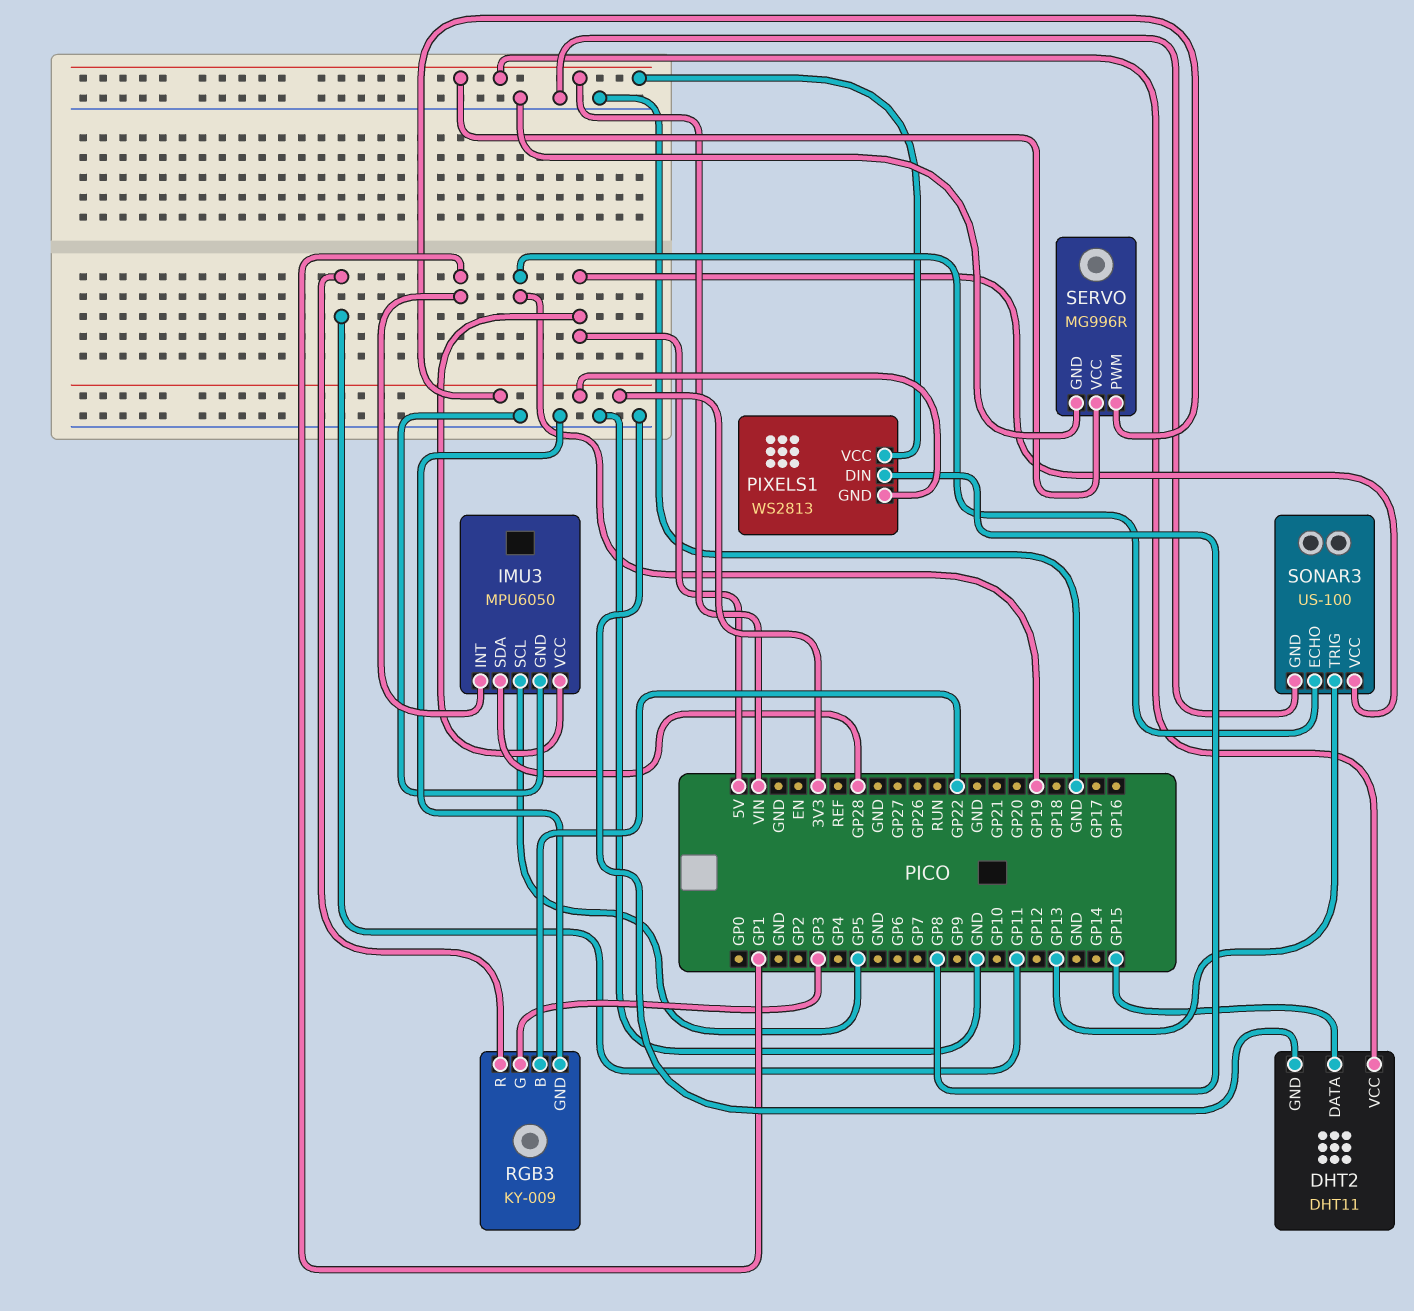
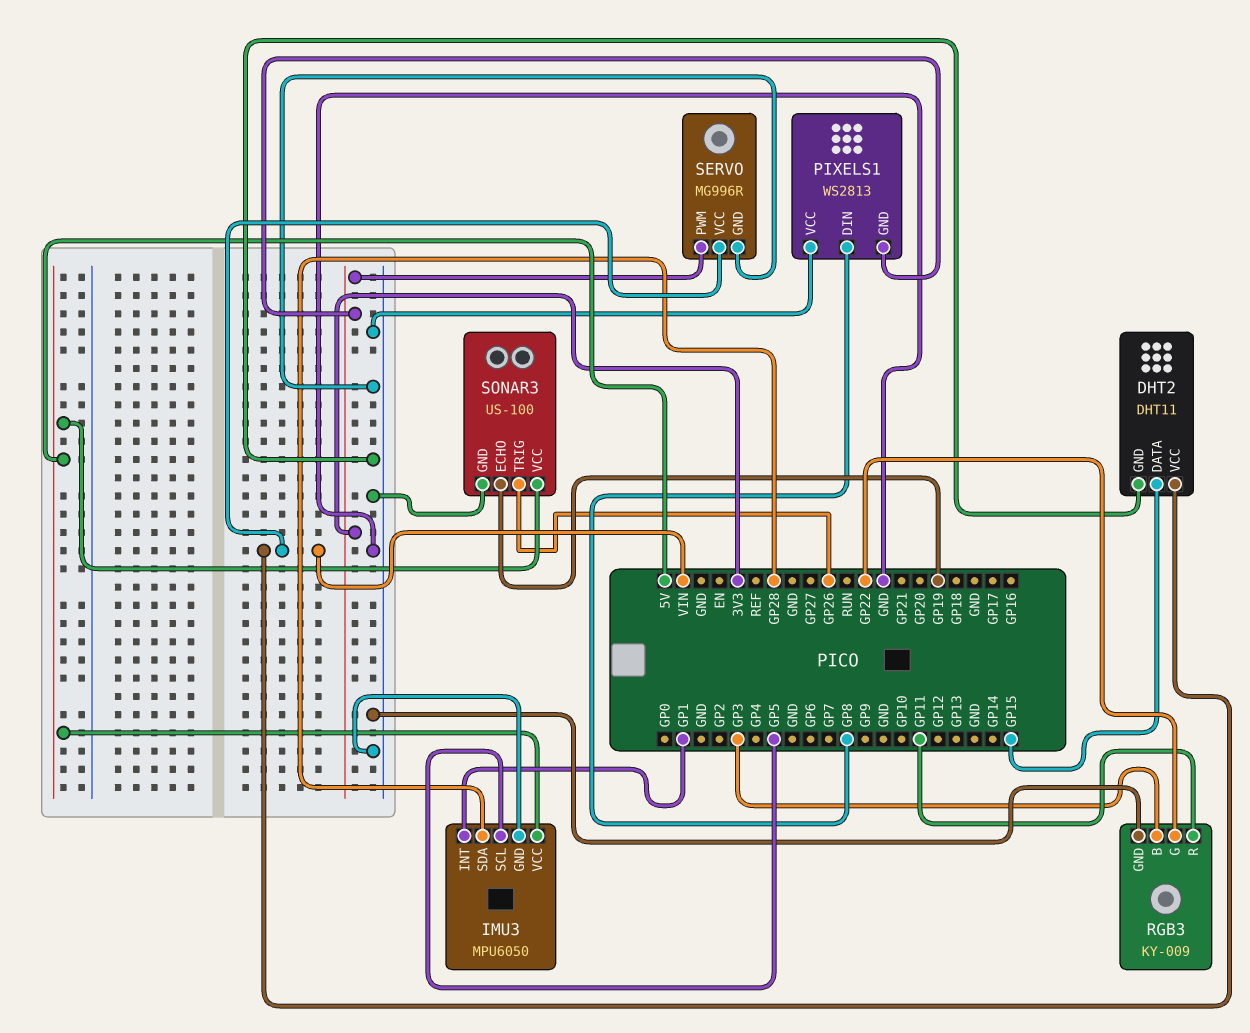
PIXELS1 pin VCC: VIN -> GND
RGB3 pin B: GP22 -> GP3
RGB3 pin G: GP3 -> GP22
SONAR3 pin TRIG: GP13 -> GP26

